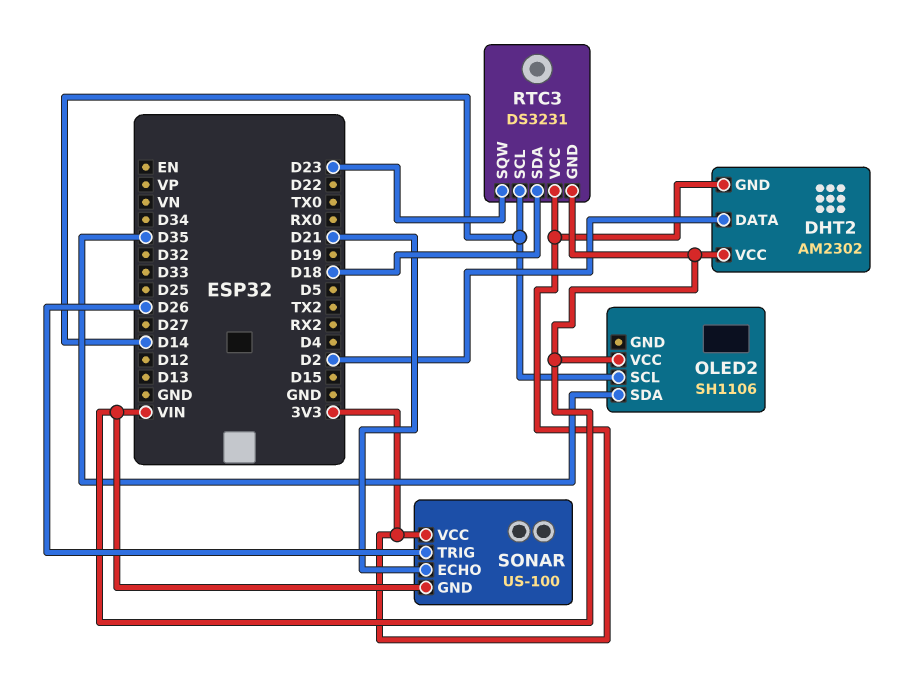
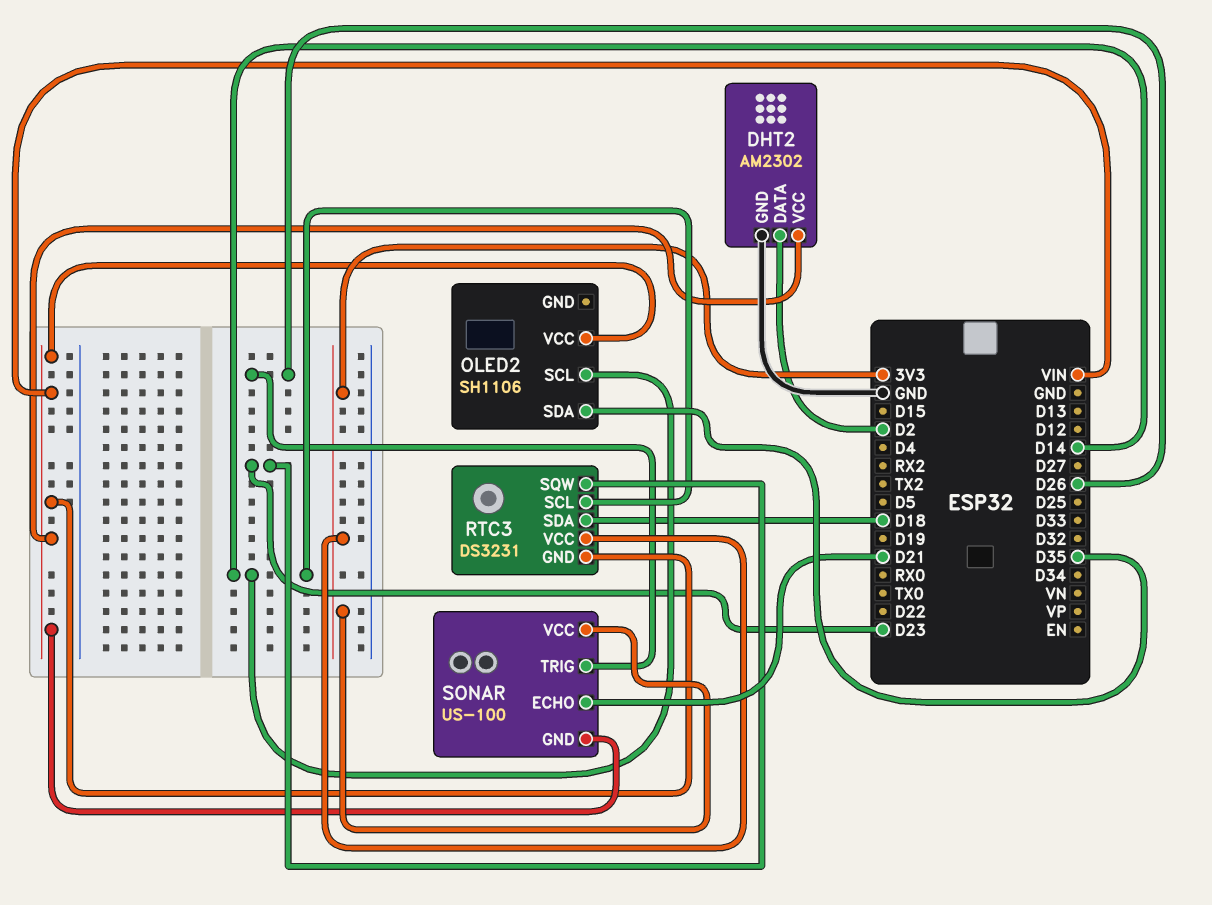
DHT2 pin GND: 3V3 -> GND

